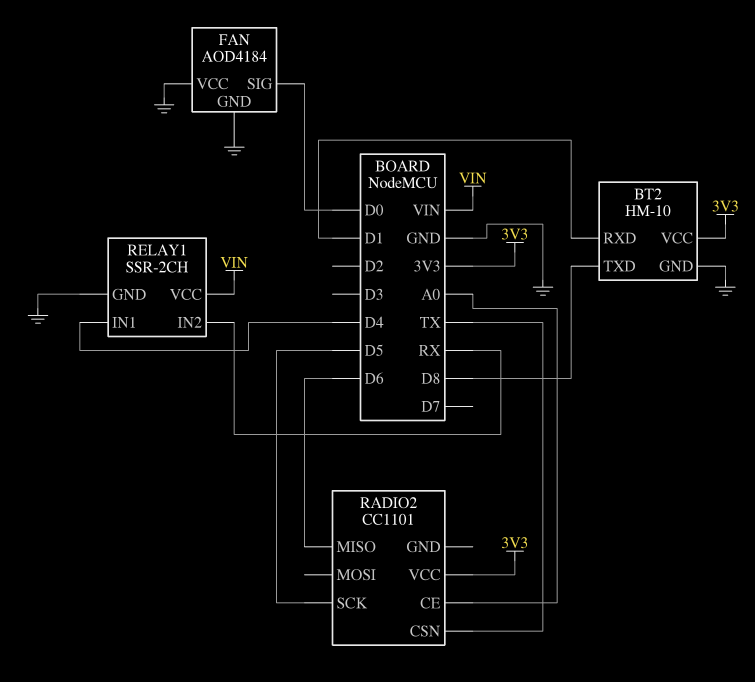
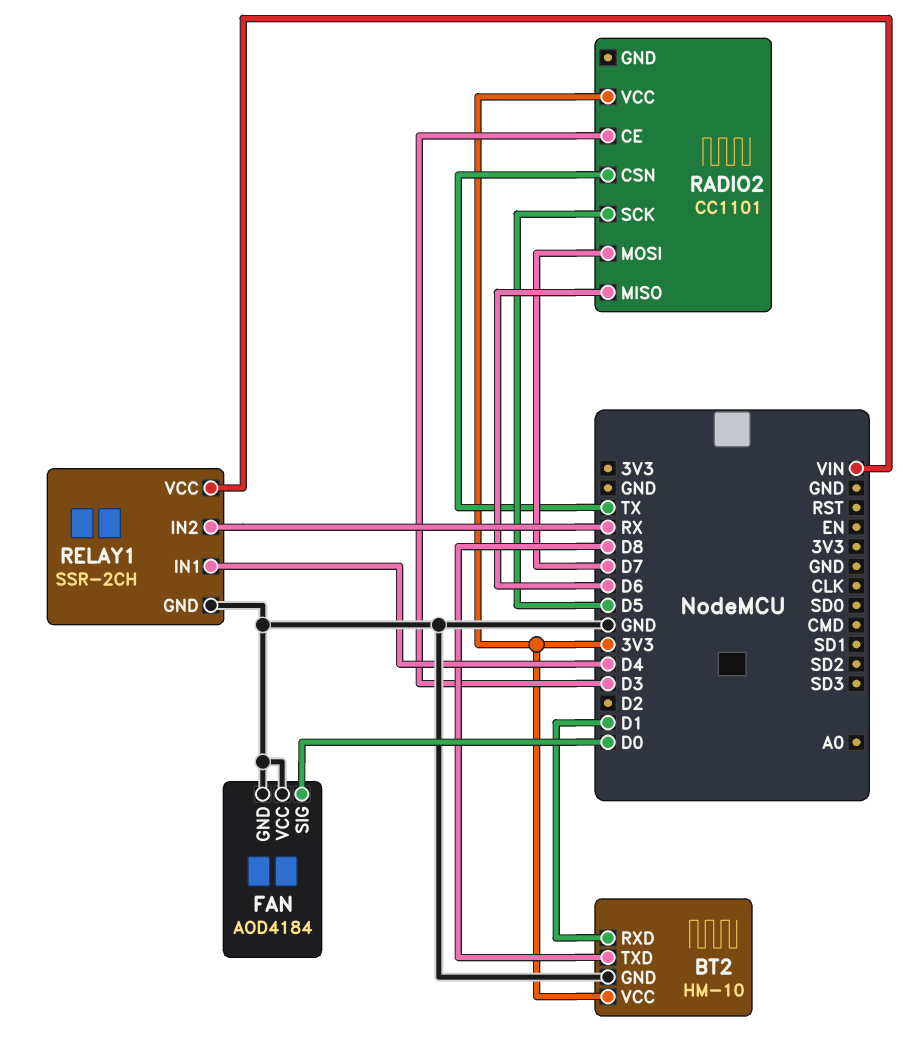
RADIO2 pin CE: A0 -> D3
RADIO2 pin MOSI: none -> D7

